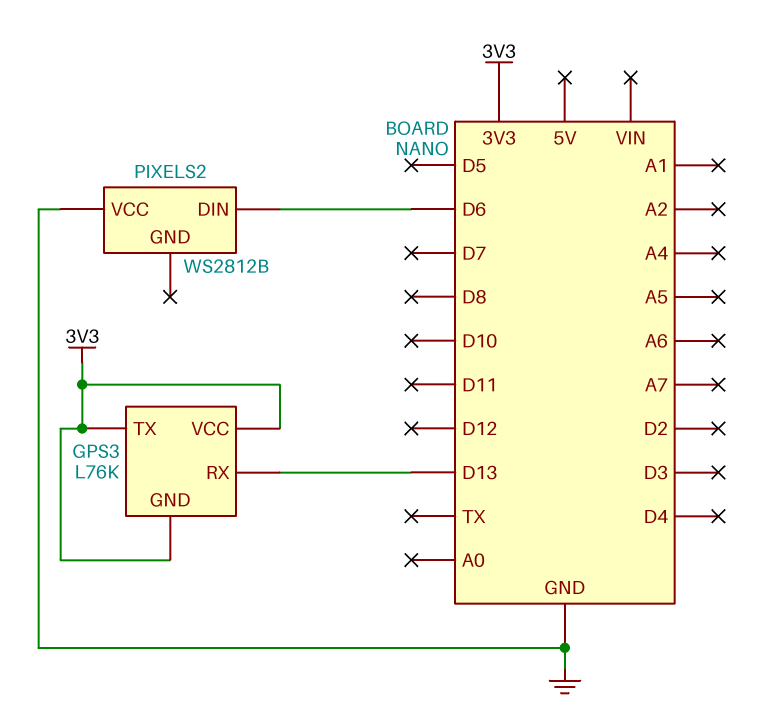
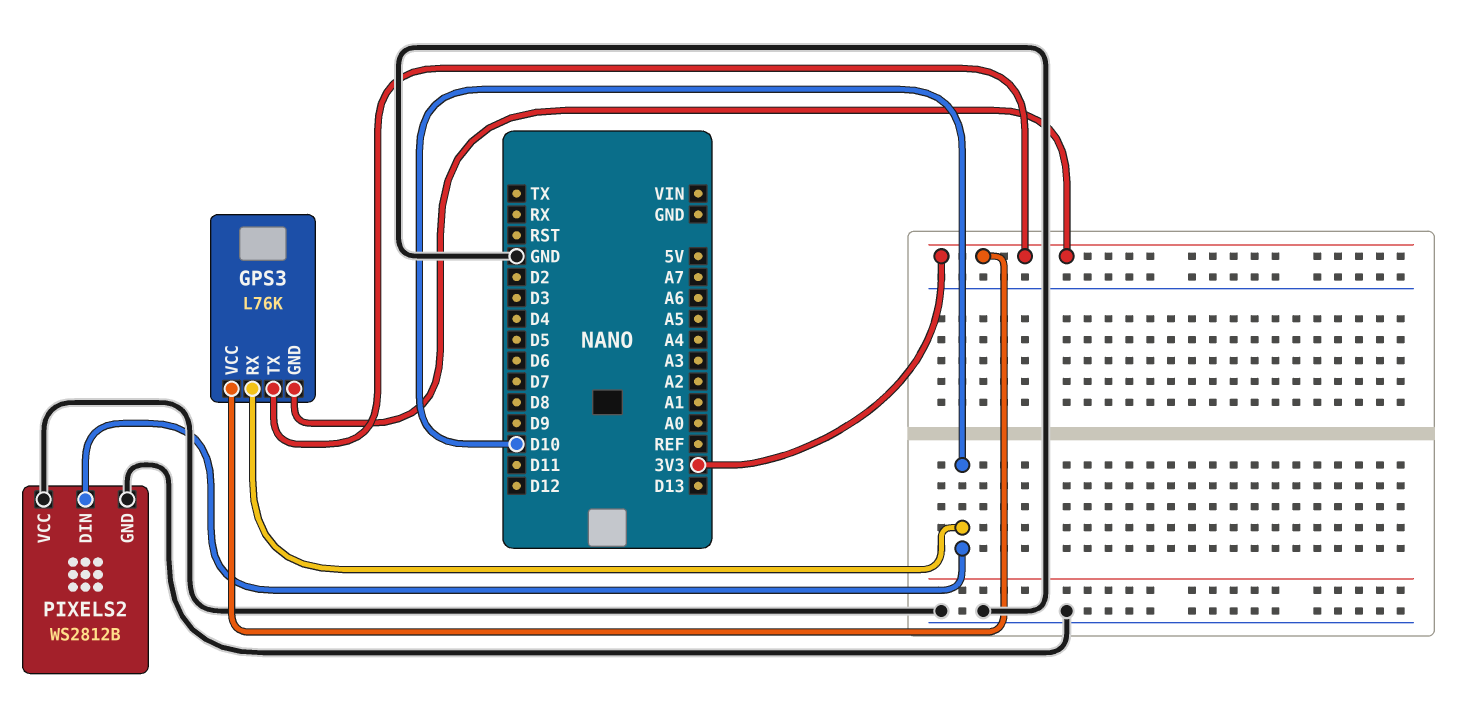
GPS3 pin RX: D13 -> D10
PIXELS2 pin DIN: D6 -> D10
PIXELS2 pin GND: none -> GND

